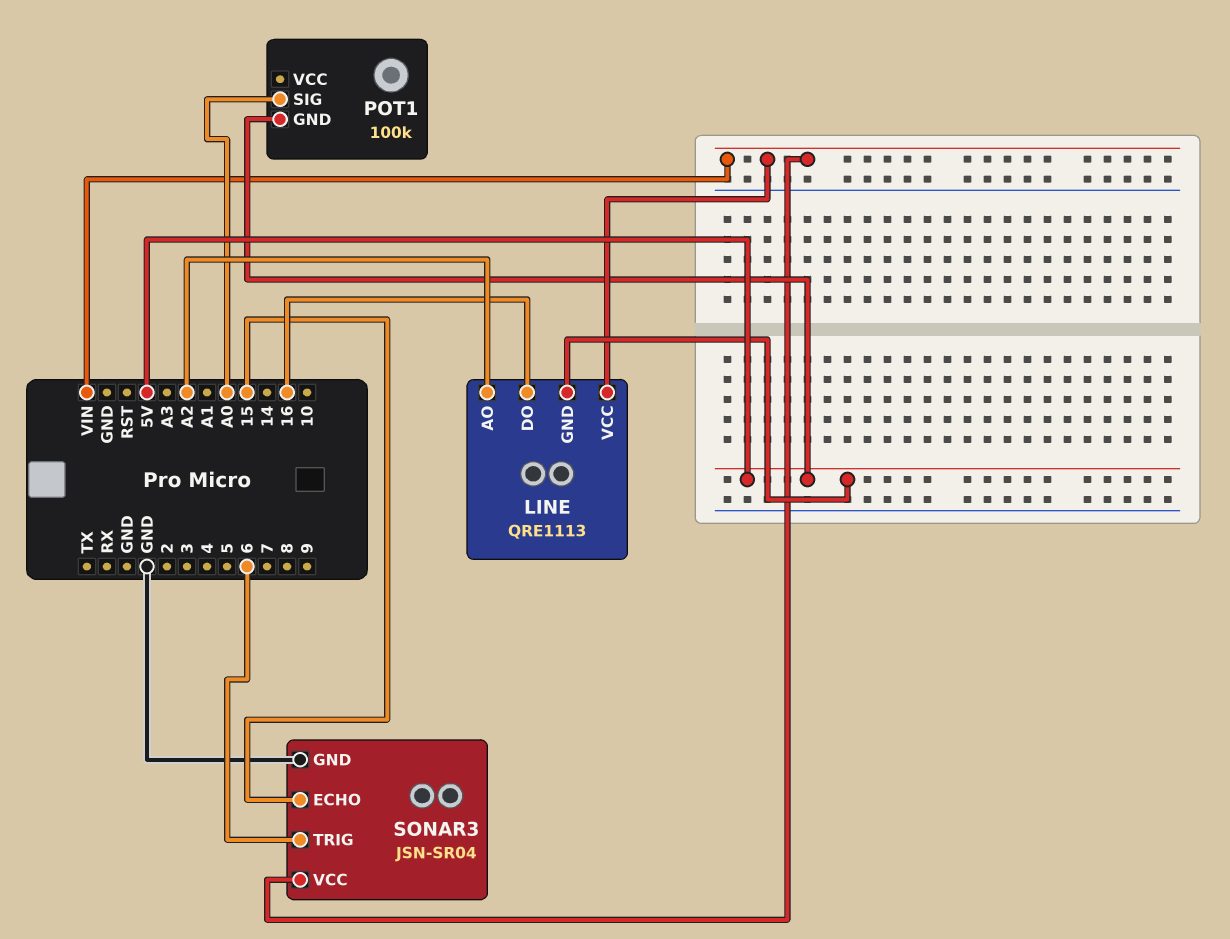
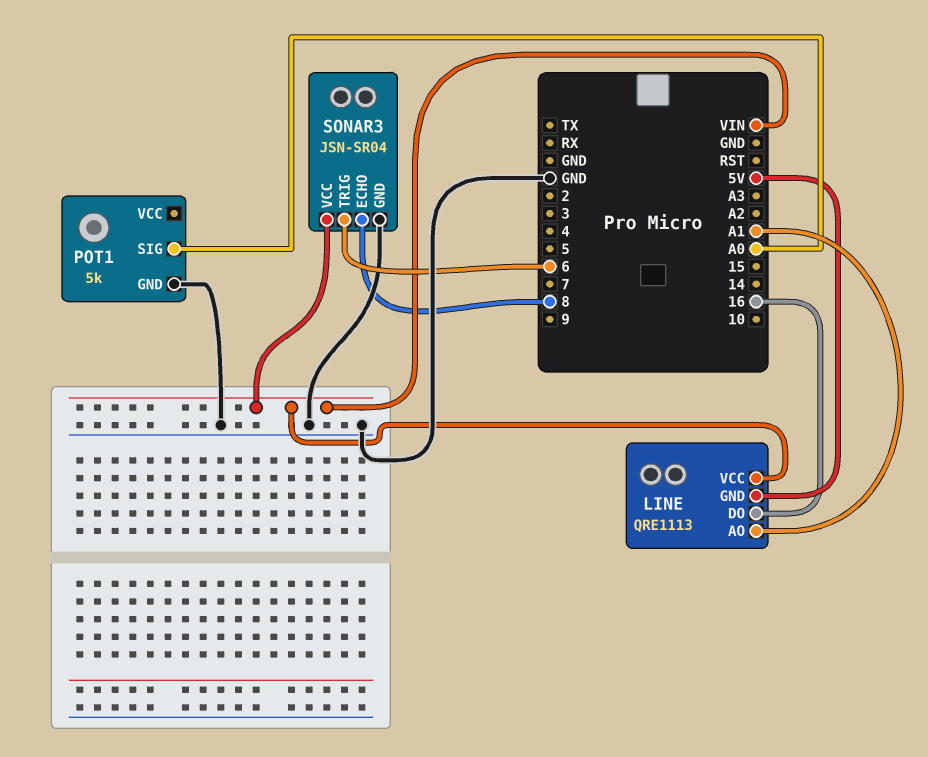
LINE pin AO: A2 -> A1
POT1: 100k -> 5k
POT1 pin GND: 5V -> GND
SONAR3 pin ECHO: 15 -> 8

